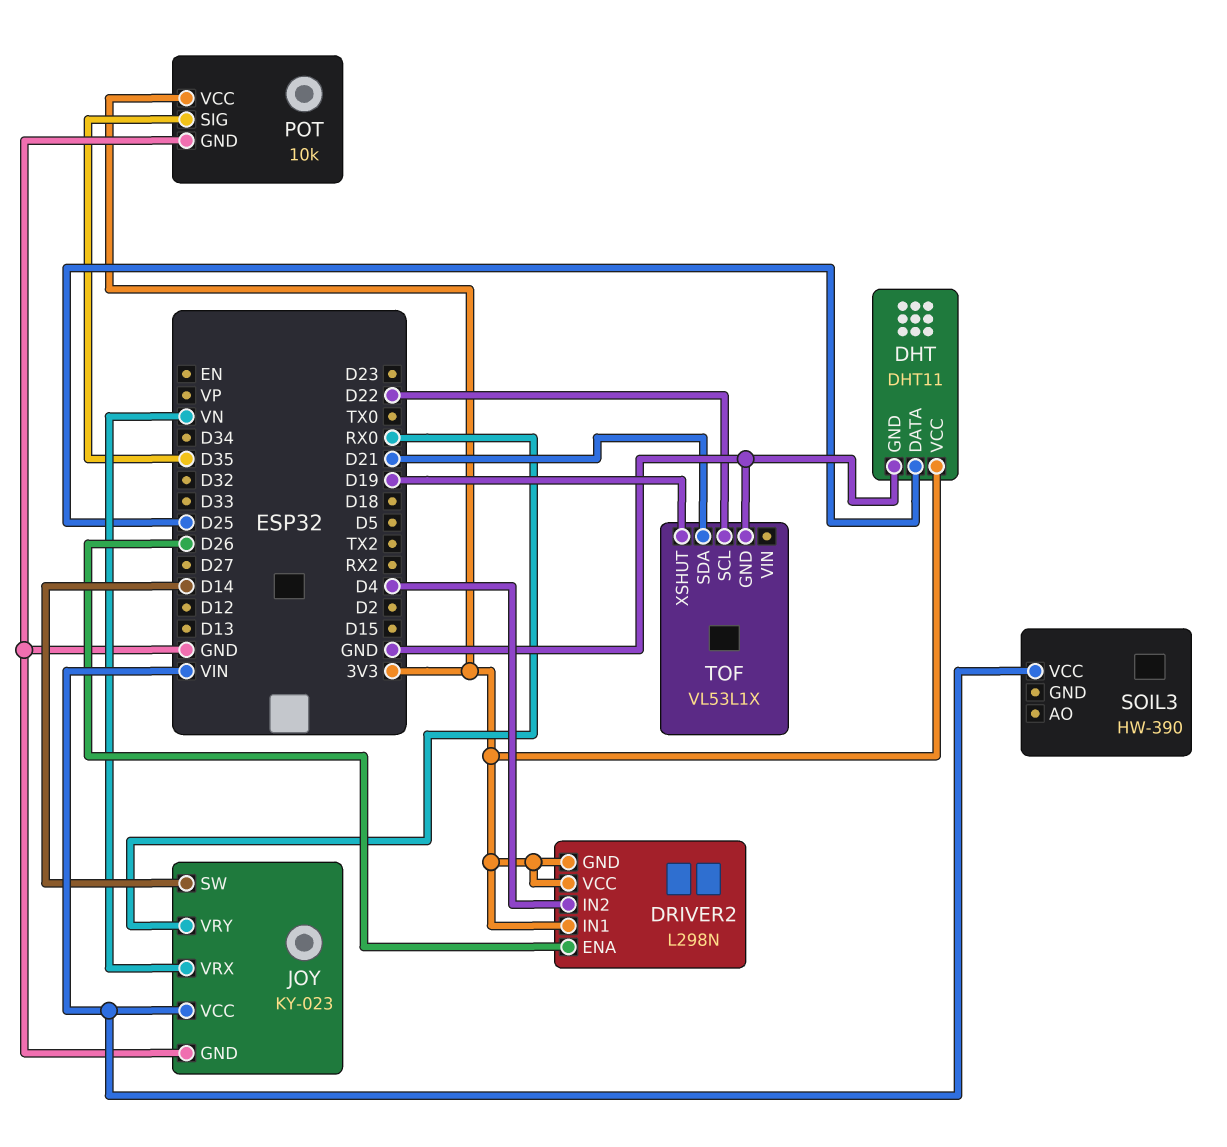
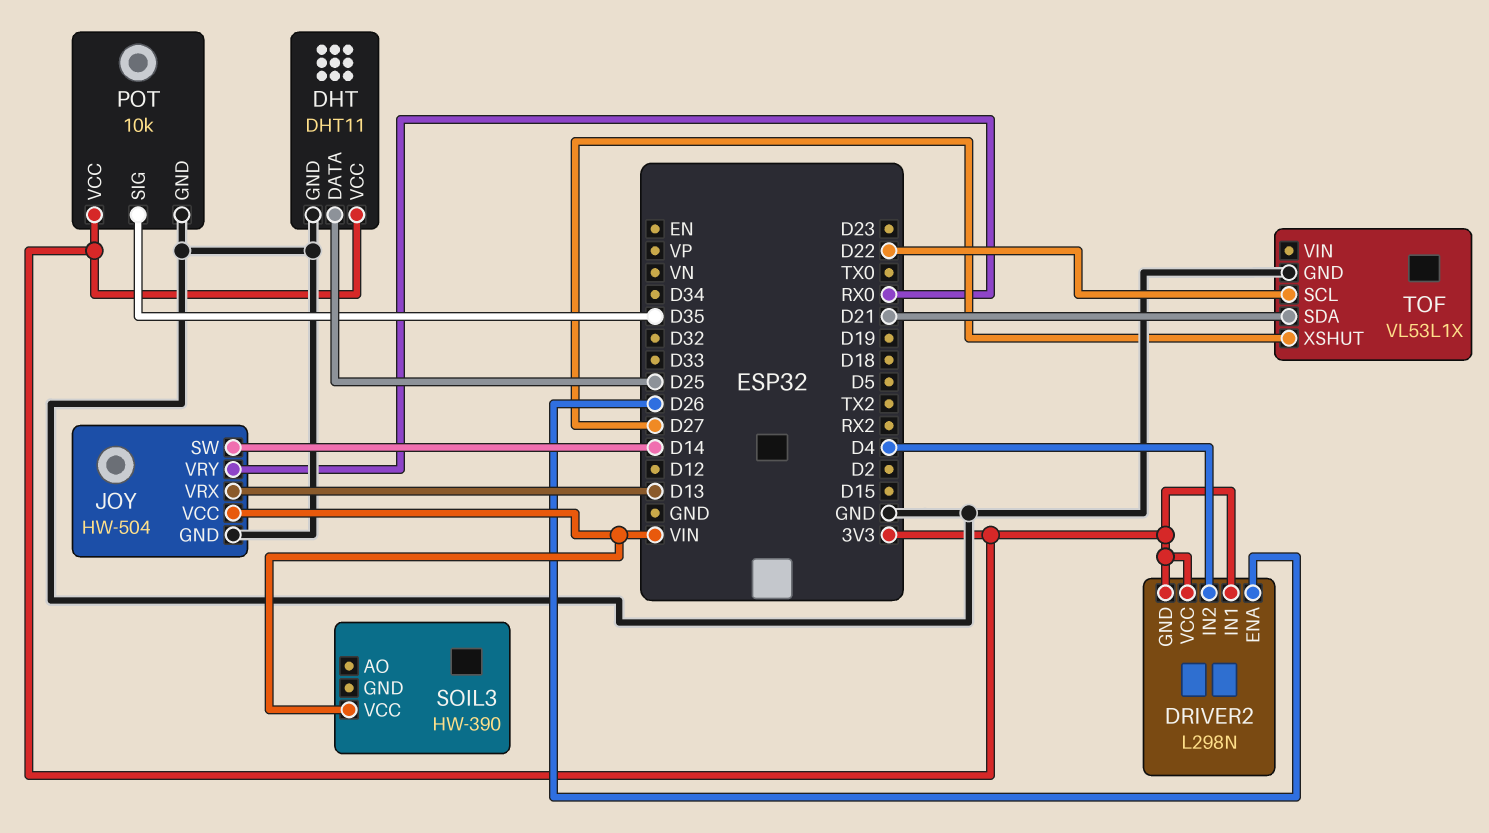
JOY: KY-023 -> HW-504
JOY pin VRX: VN -> D13
TOF pin XSHUT: D19 -> D27

